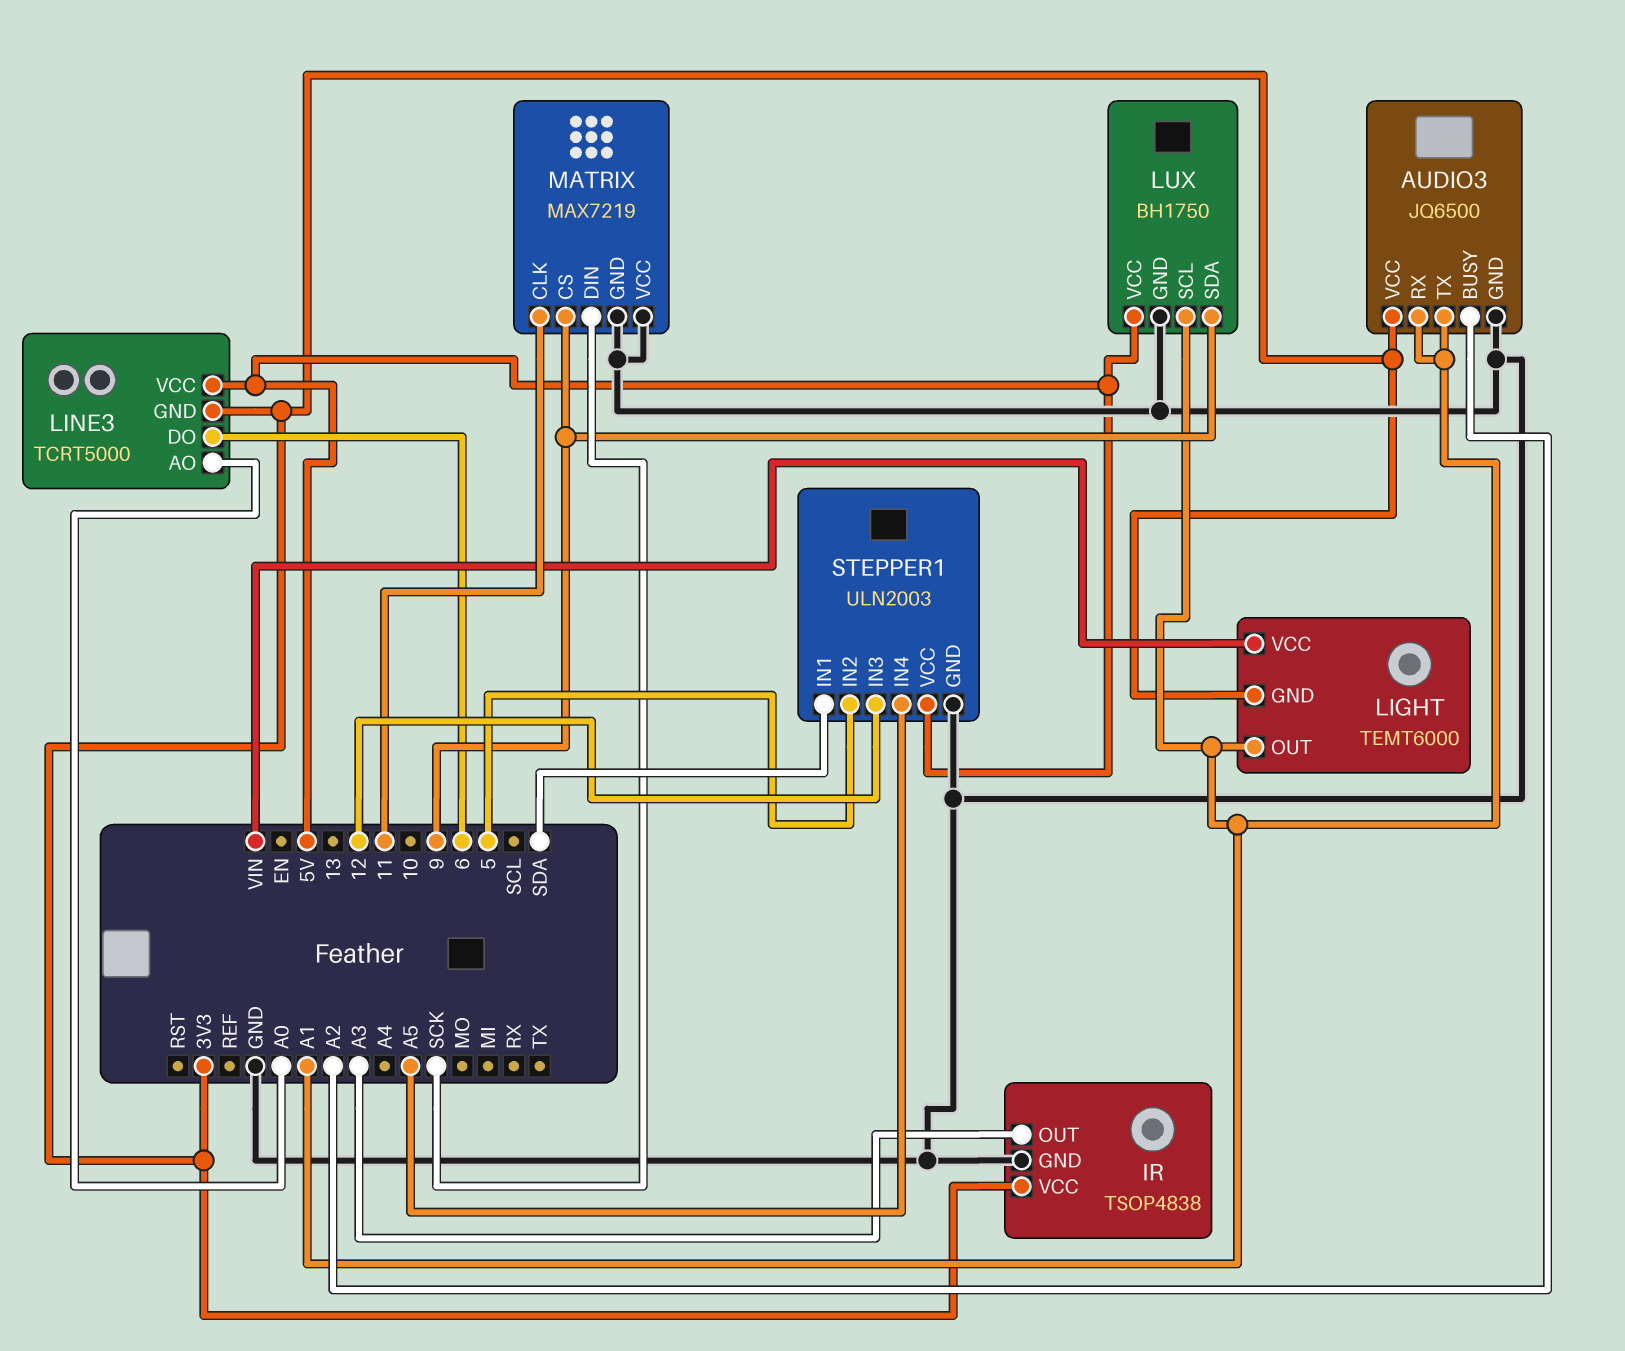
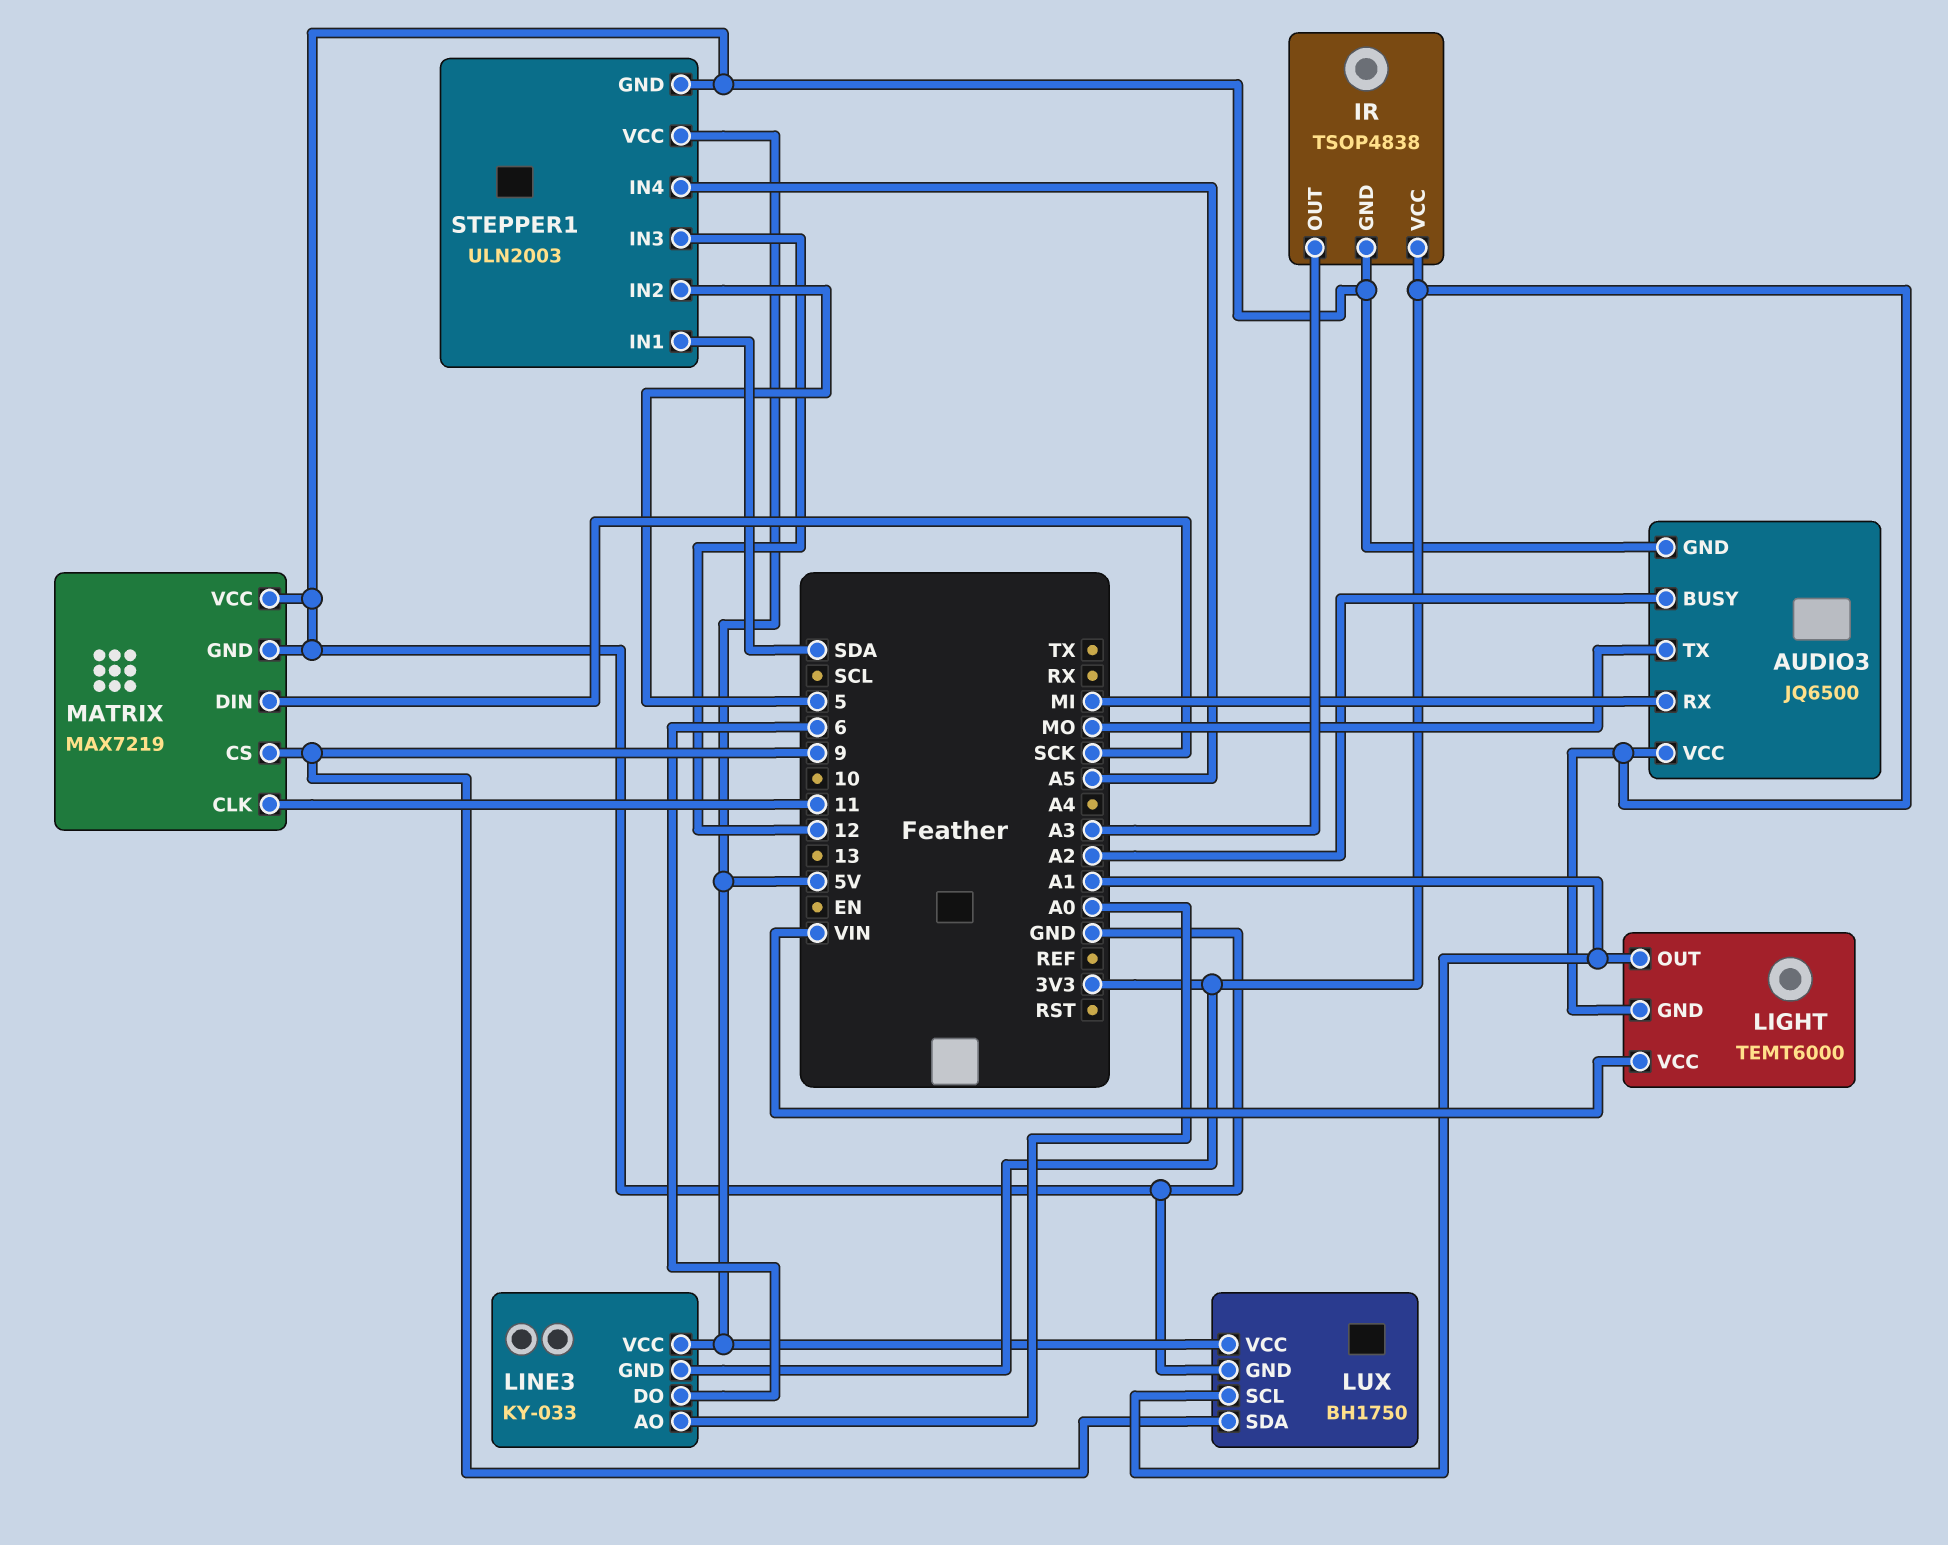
AUDIO3 pin RX: A1 -> MI
AUDIO3 pin TX: A1 -> MO
LINE3: TCRT5000 -> KY-033

